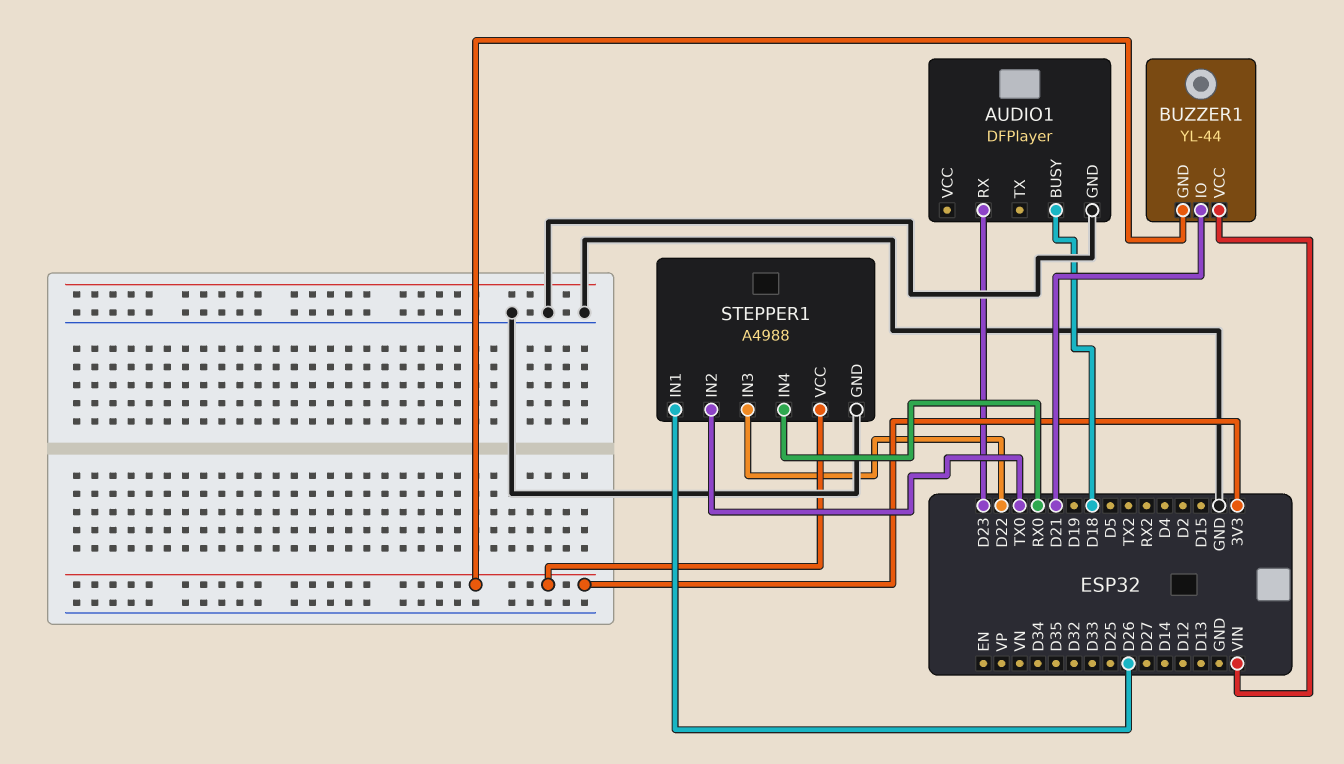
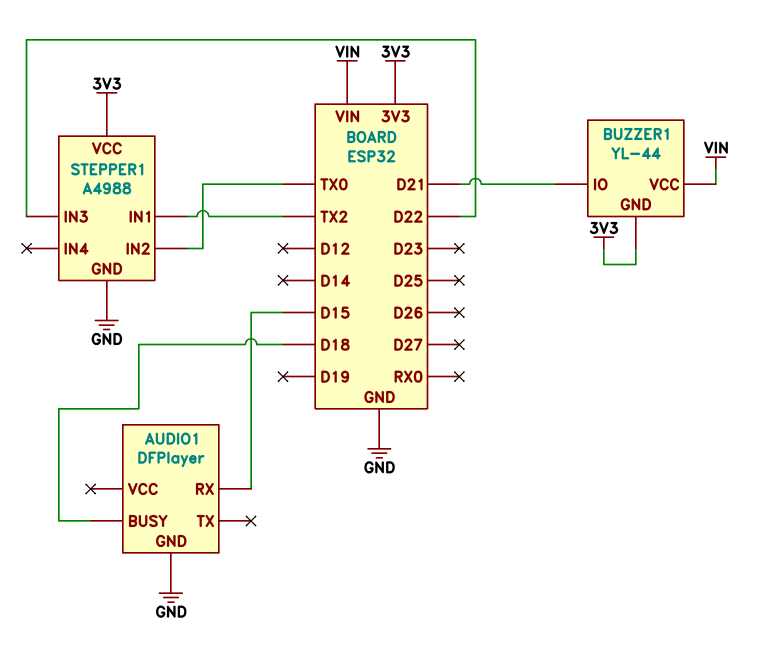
AUDIO1 pin RX: D23 -> D15
STEPPER1 pin IN1: D26 -> TX2
STEPPER1 pin IN4: RX0 -> none

